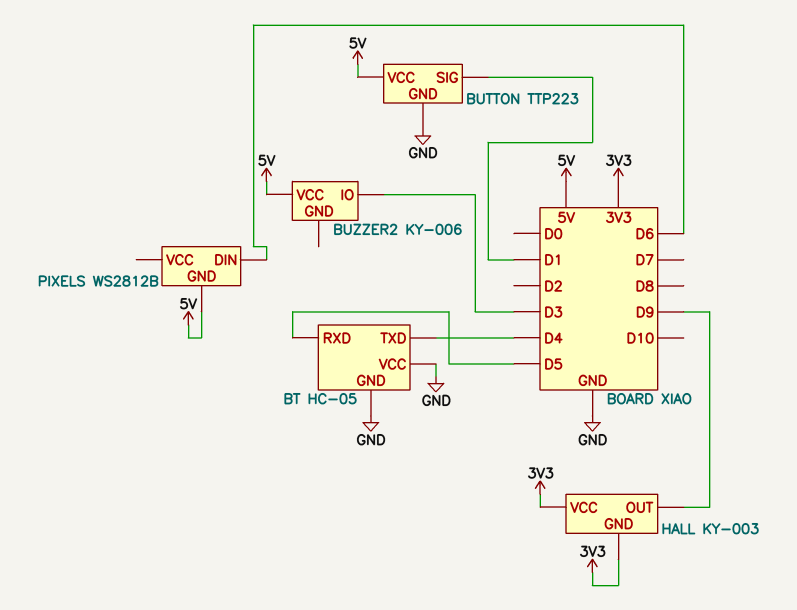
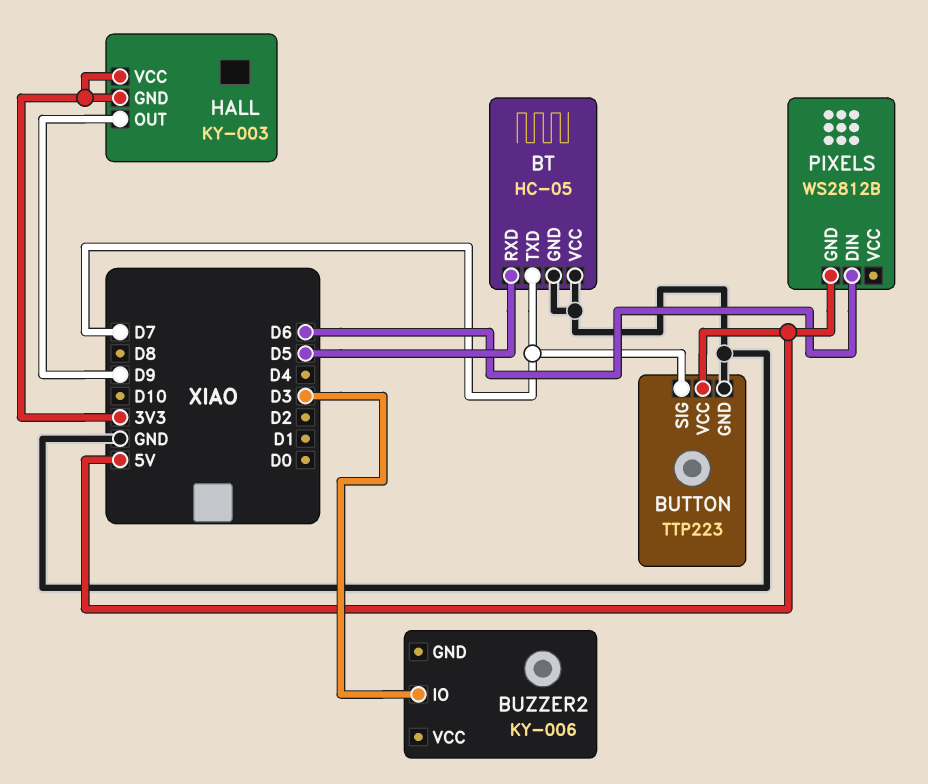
BT pin TXD: D4 -> D7
BUTTON pin SIG: D1 -> D7
BUZZER2 pin VCC: 5V -> none

